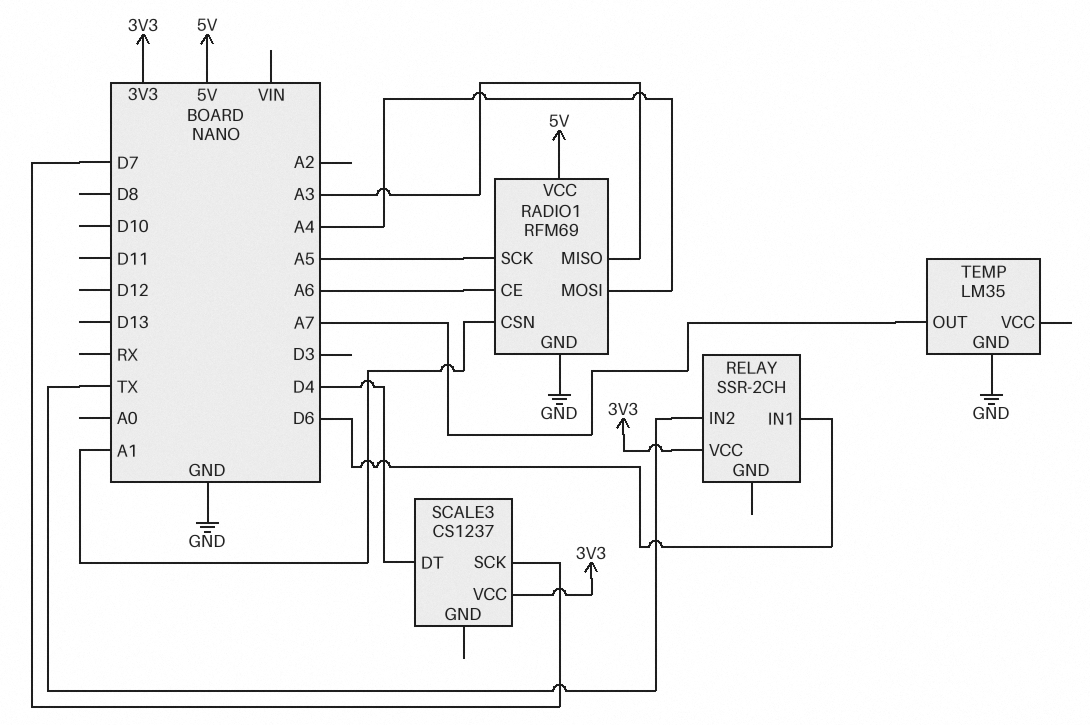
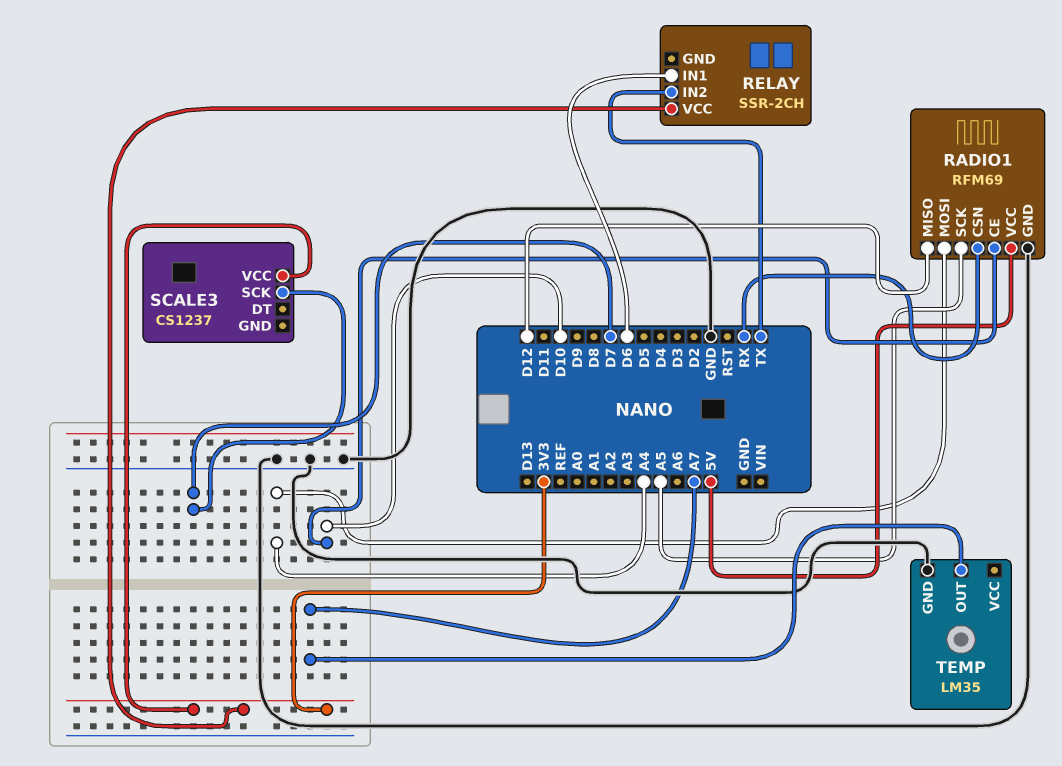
RADIO1 pin CE: A6 -> D10
RADIO1 pin CSN: A1 -> RX
RADIO1 pin MISO: A3 -> D12
SCALE3 pin DT: D4 -> none

